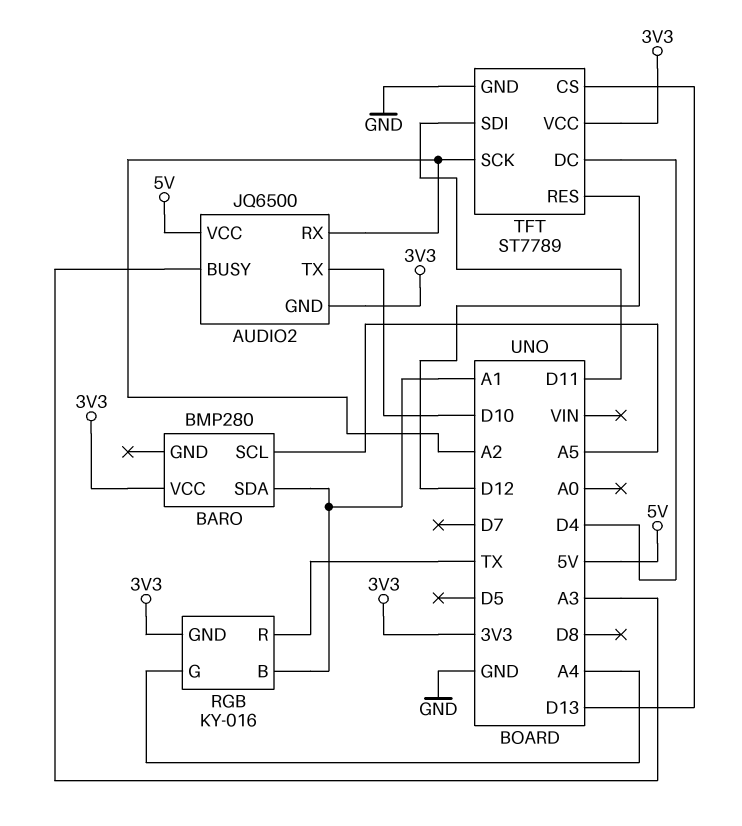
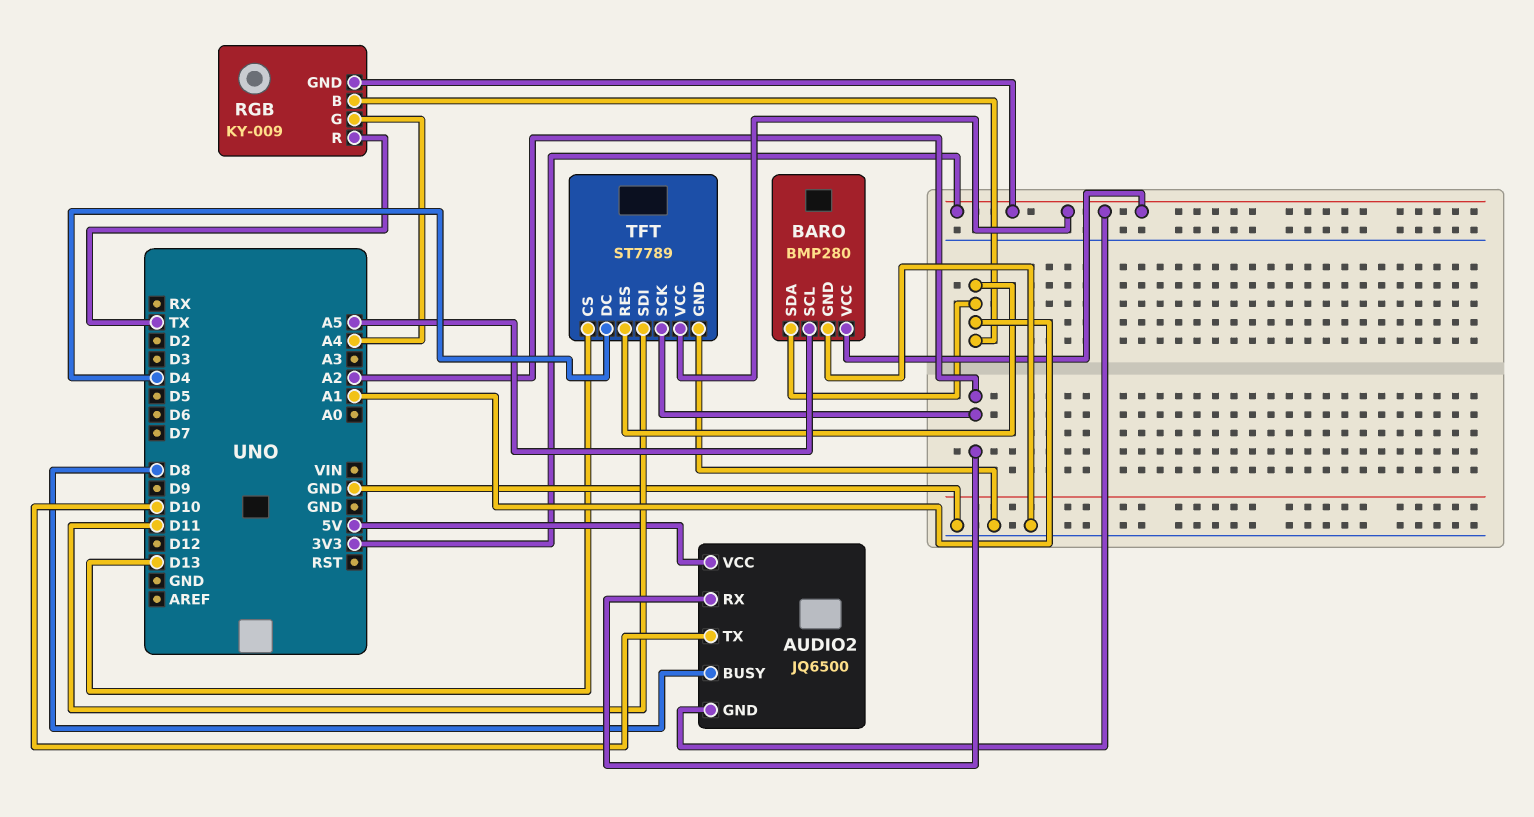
AUDIO2 pin BUSY: A3 -> D8
BARO pin GND: none -> GND
RGB: KY-016 -> KY-009
TFT pin RES: D12 -> A1

